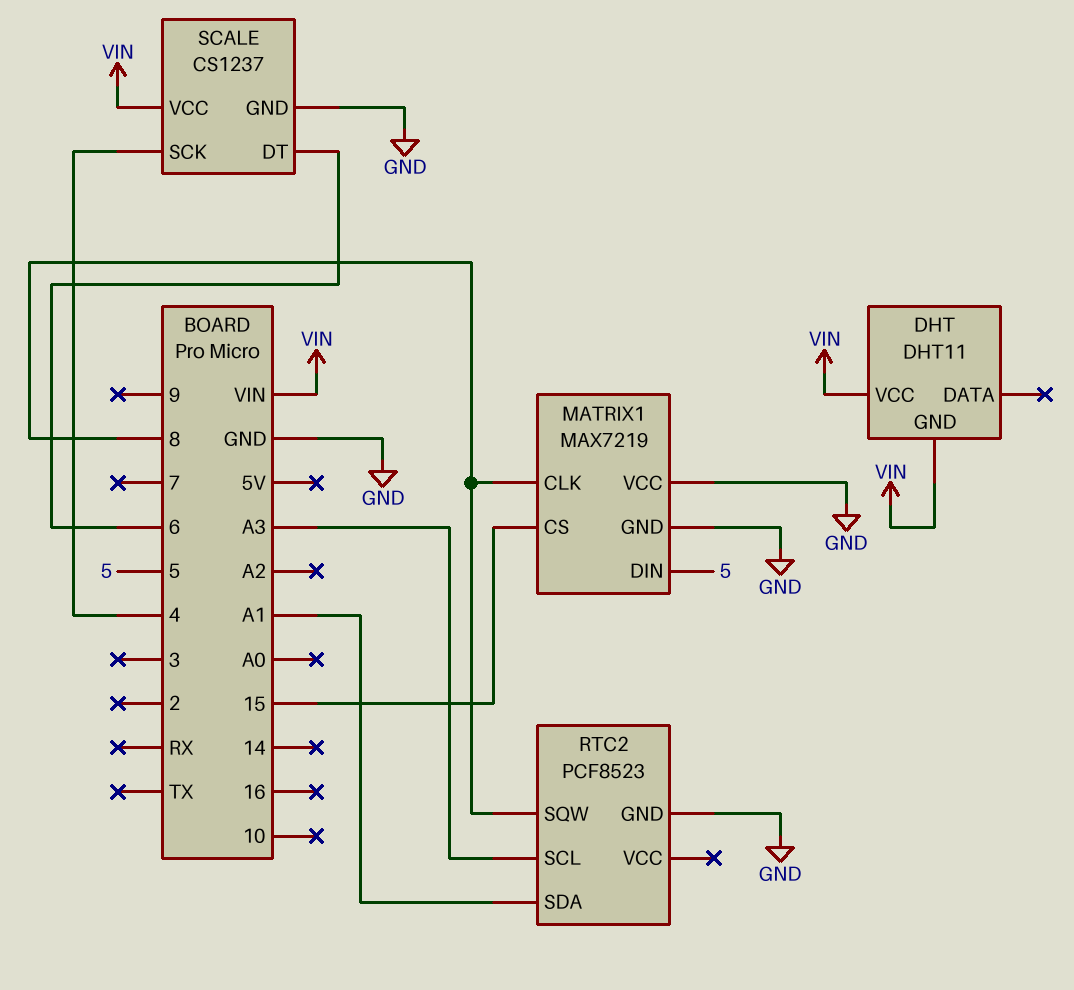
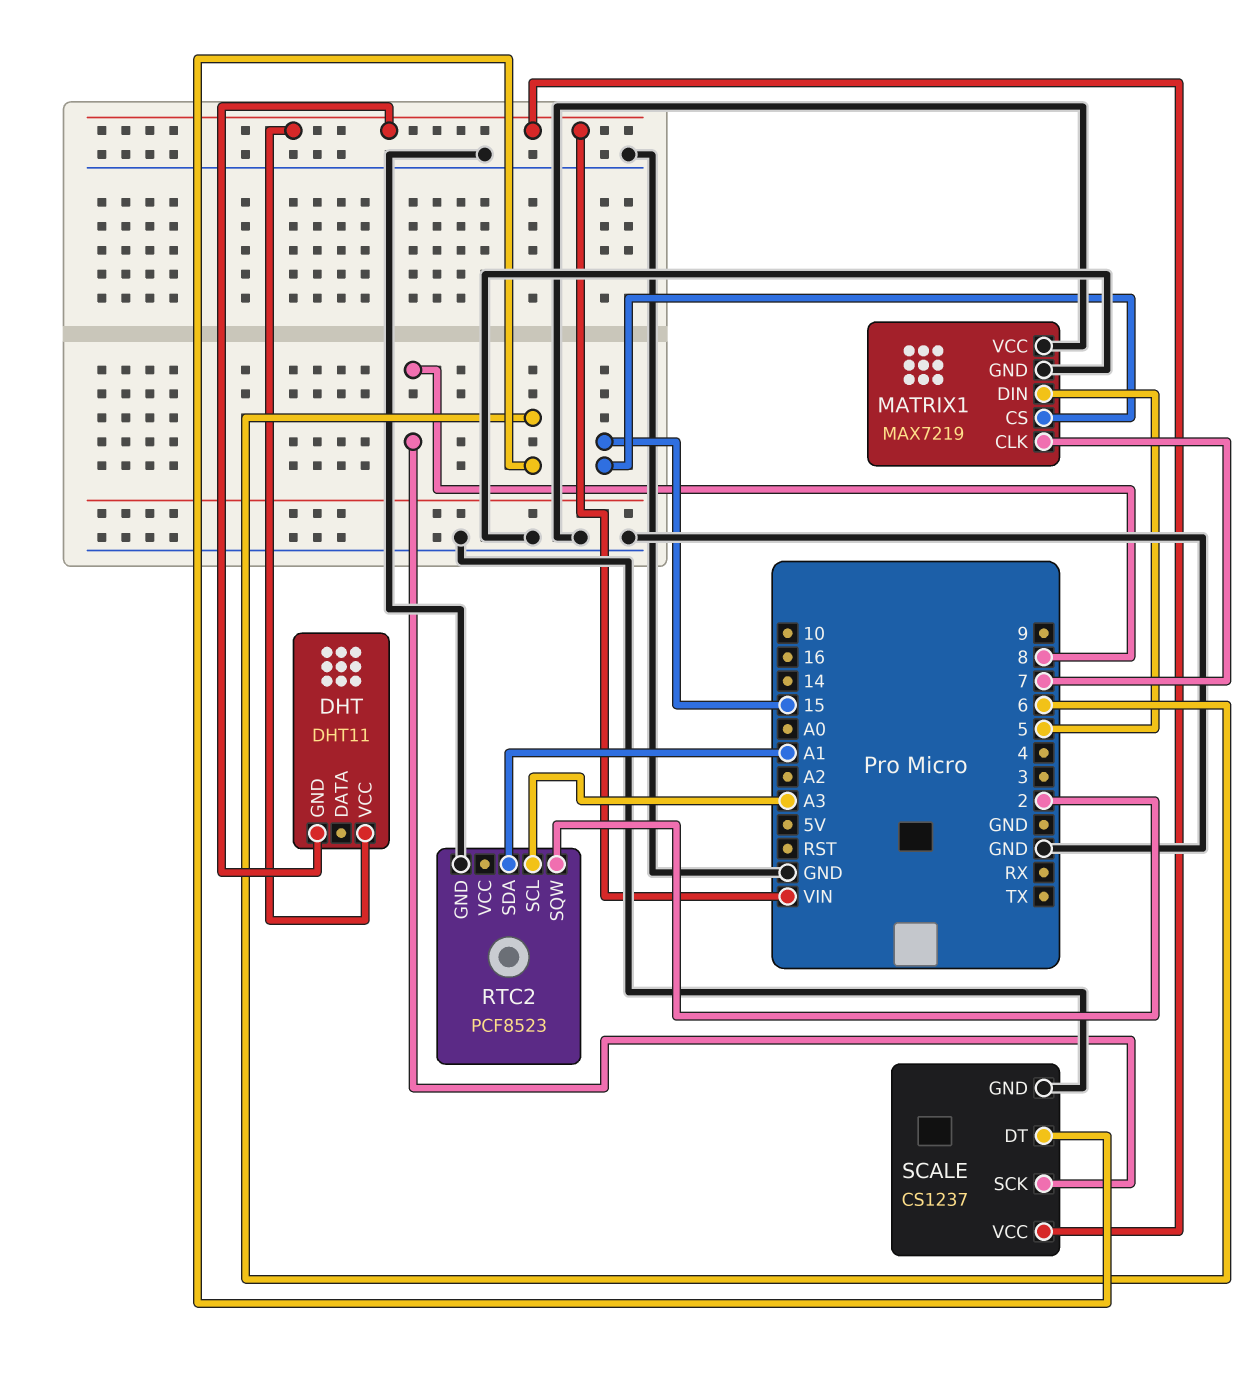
MATRIX1 pin CLK: 8 -> 7
RTC2 pin SQW: 8 -> 2
SCALE pin SCK: 4 -> 8

